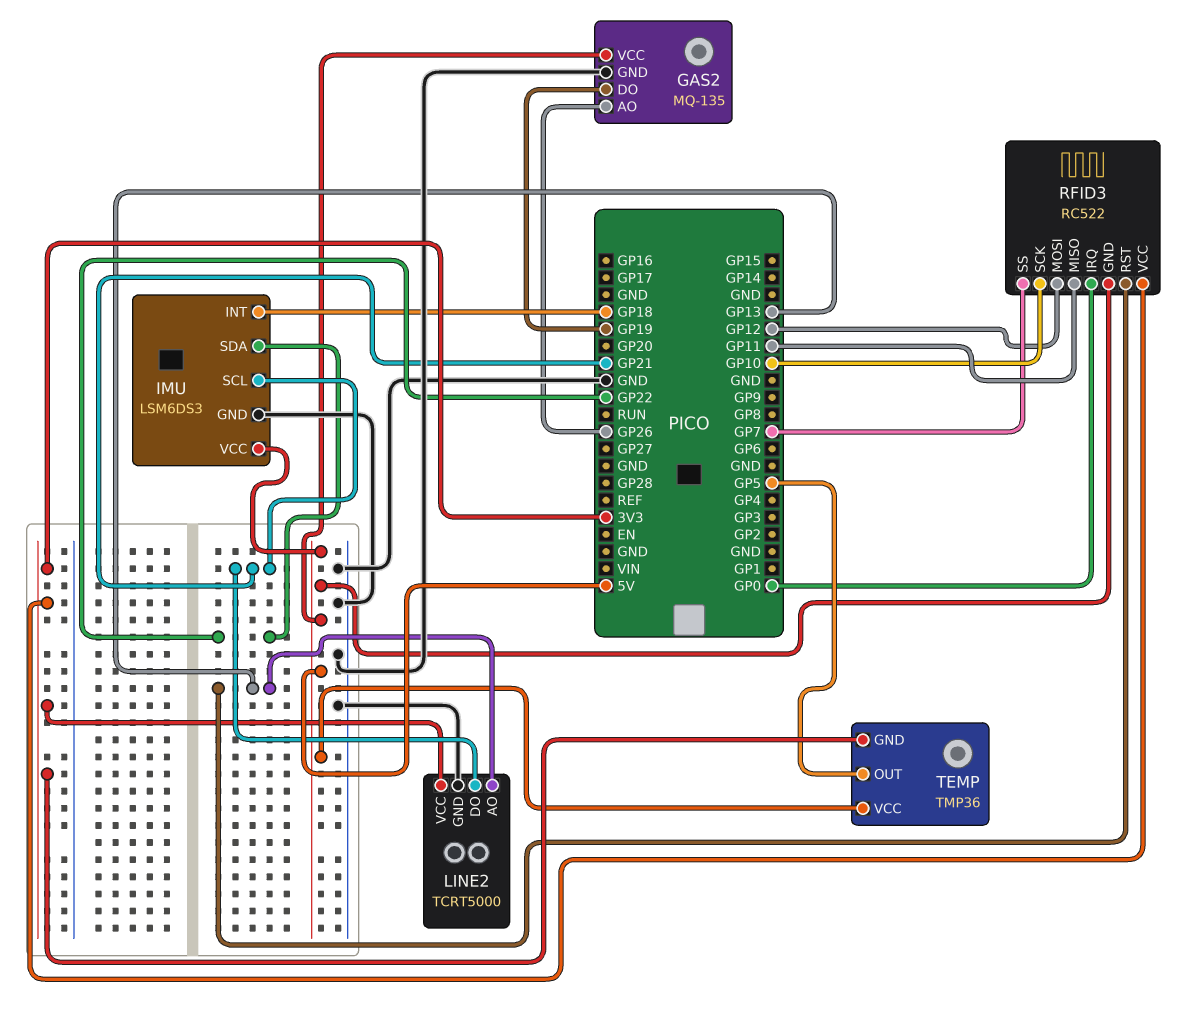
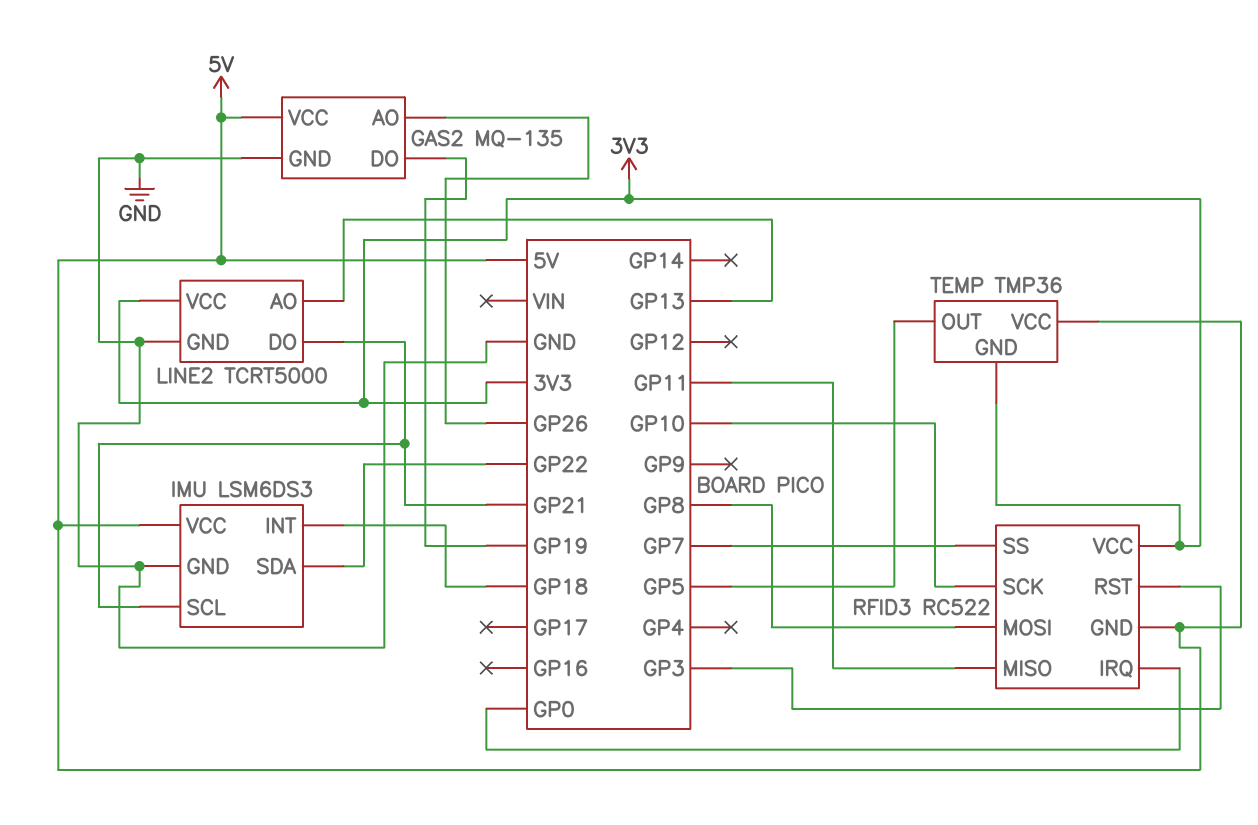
RFID3 pin MOSI: GP12 -> GP8
RFID3 pin RST: GP13 -> GP3

